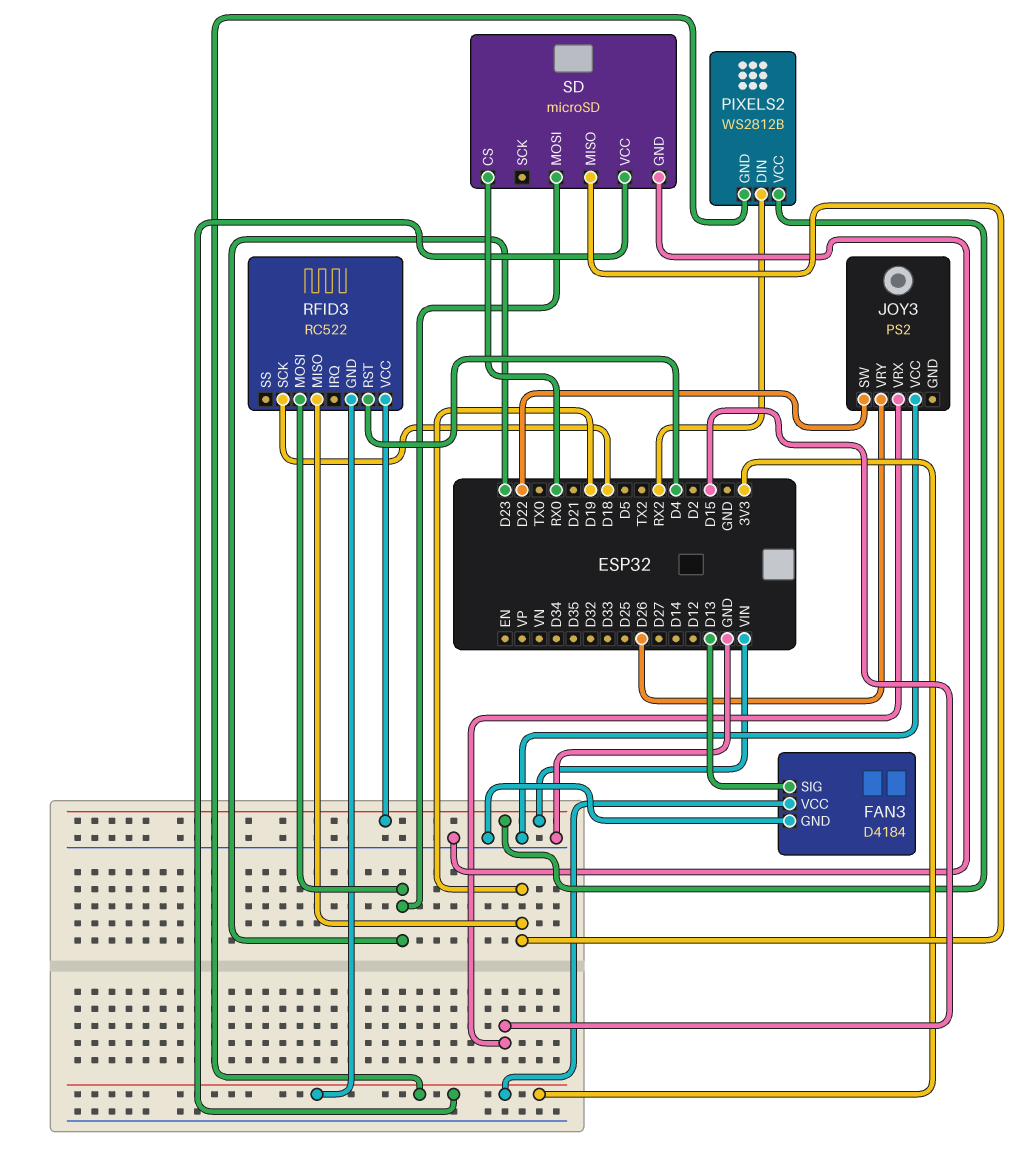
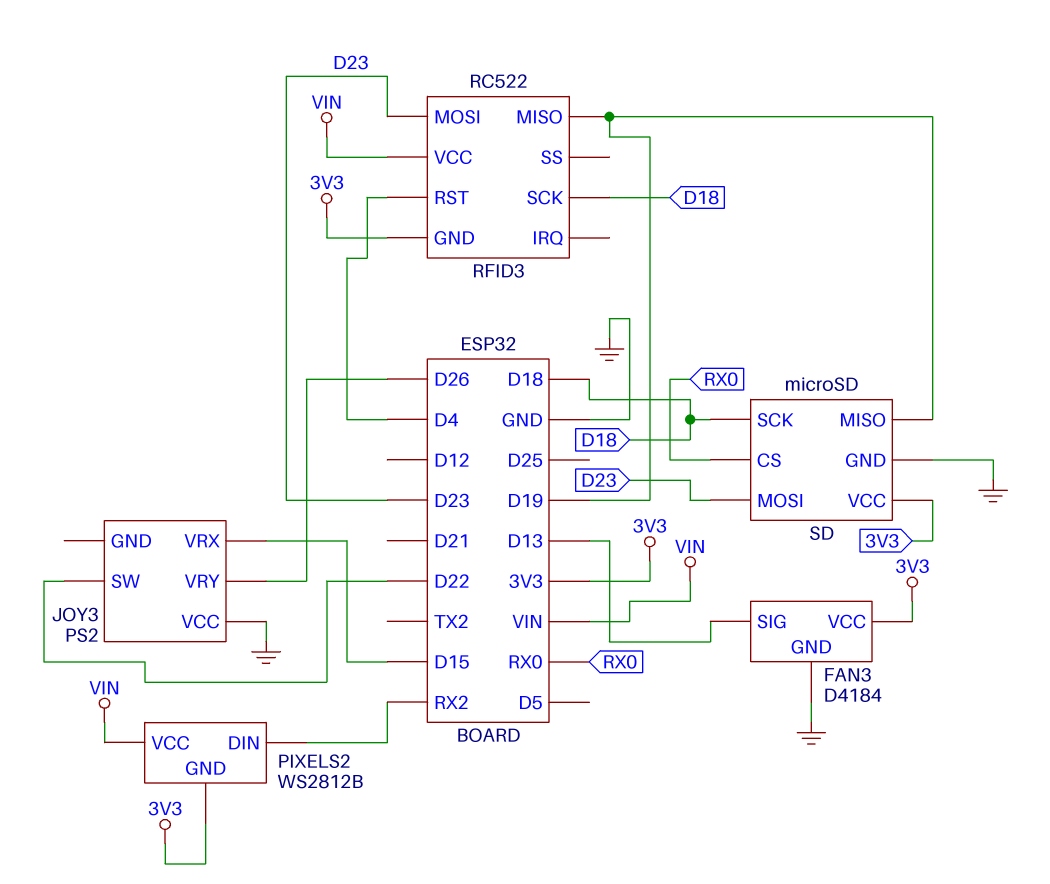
SD pin SCK: none -> D18

